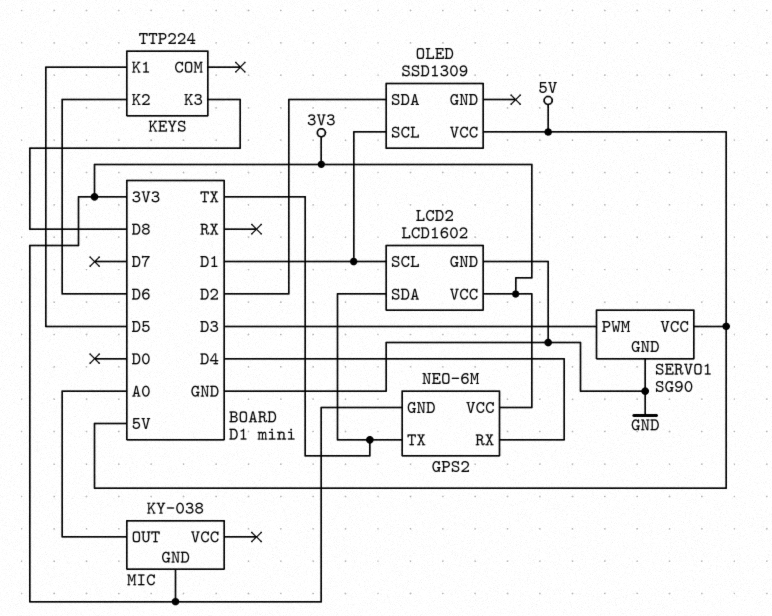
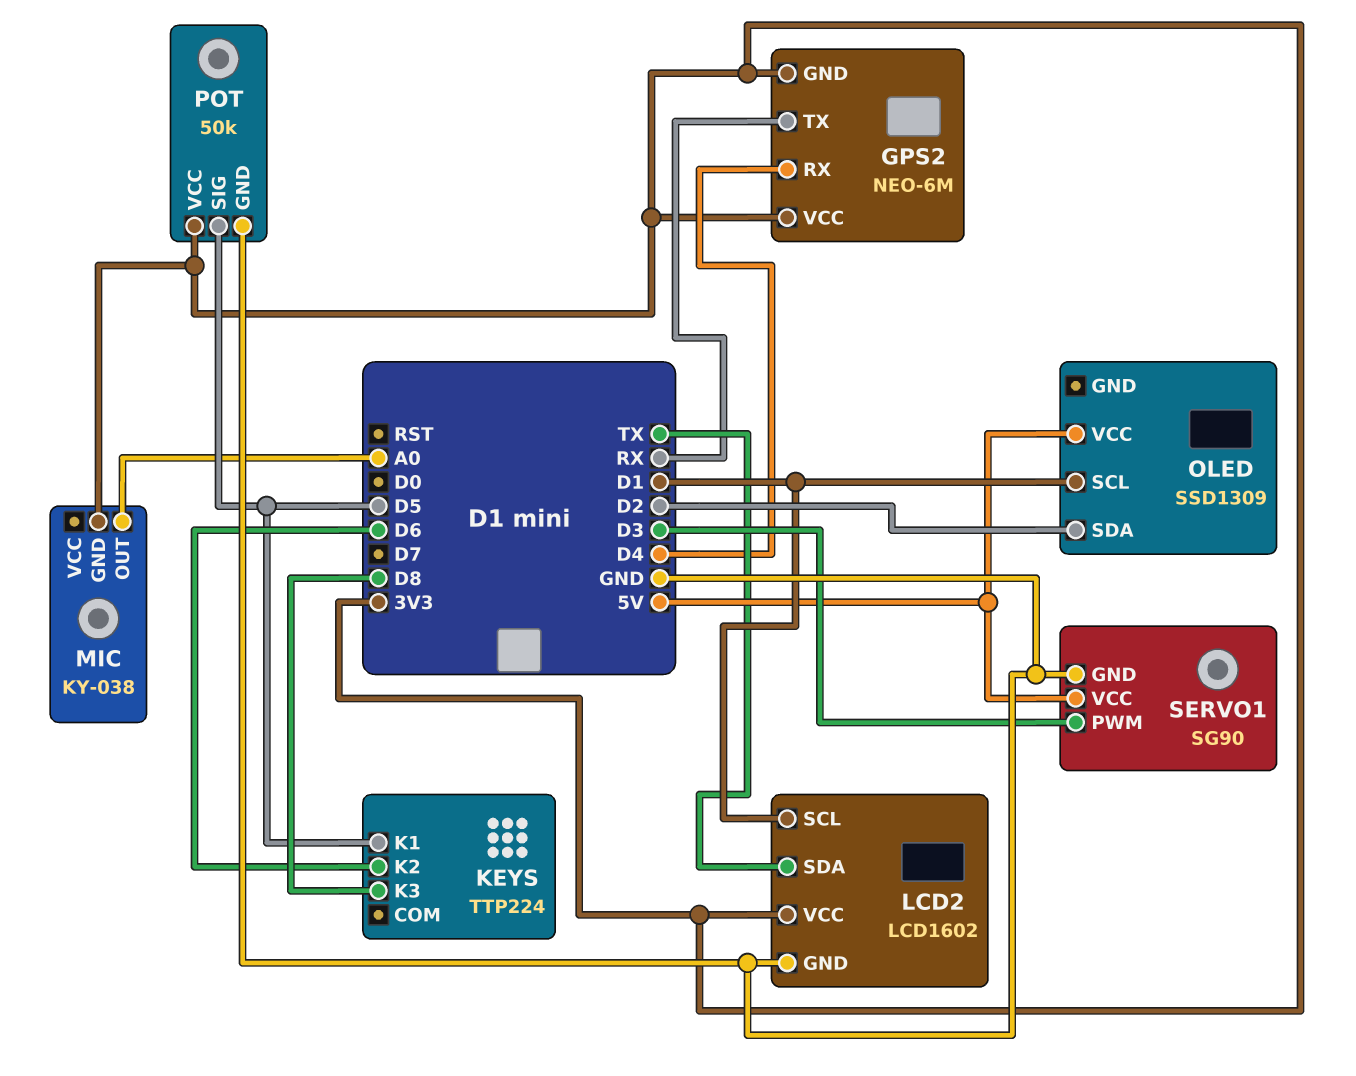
GPS2 pin TX: TX -> RX
POT: none -> 50k
POT pin GND: none -> GND
POT pin SIG: none -> D5
POT pin VCC: none -> 3V3

